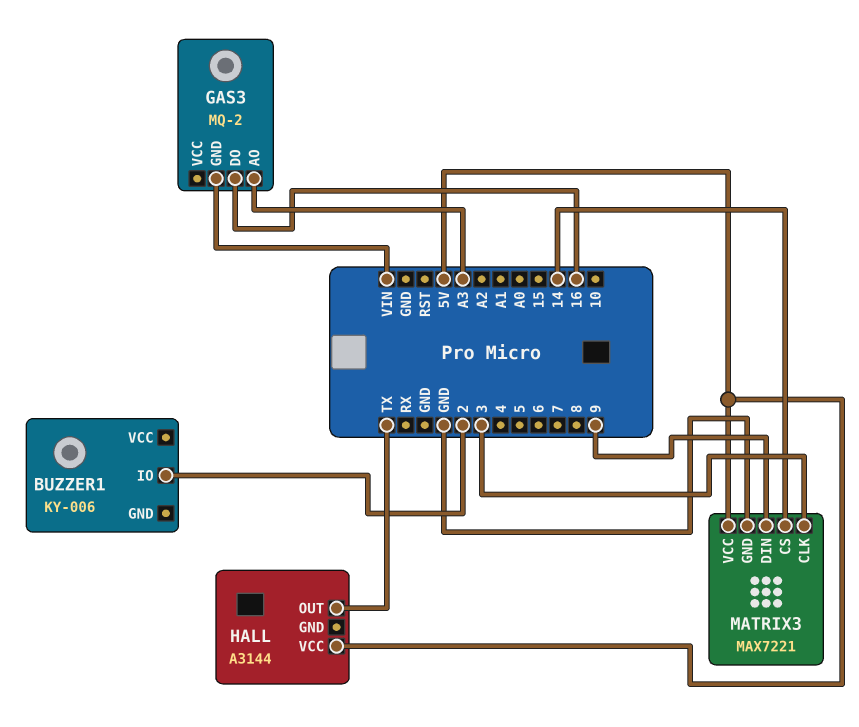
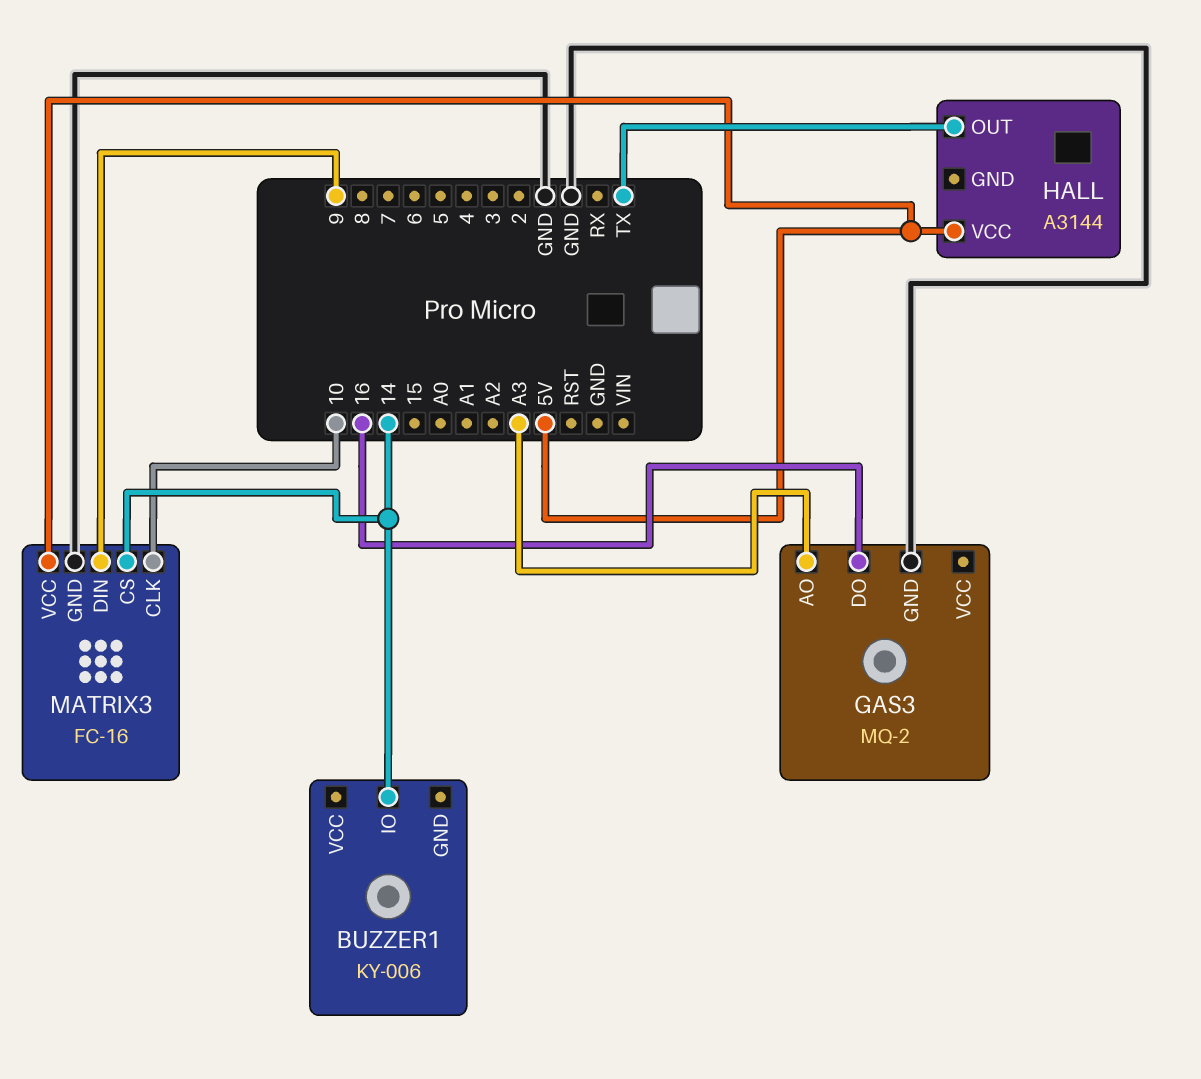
BUZZER1 pin IO: 2 -> 14
GAS3 pin GND: VIN -> GND
MATRIX3: MAX7221 -> FC-16
MATRIX3 pin CLK: 3 -> 10

